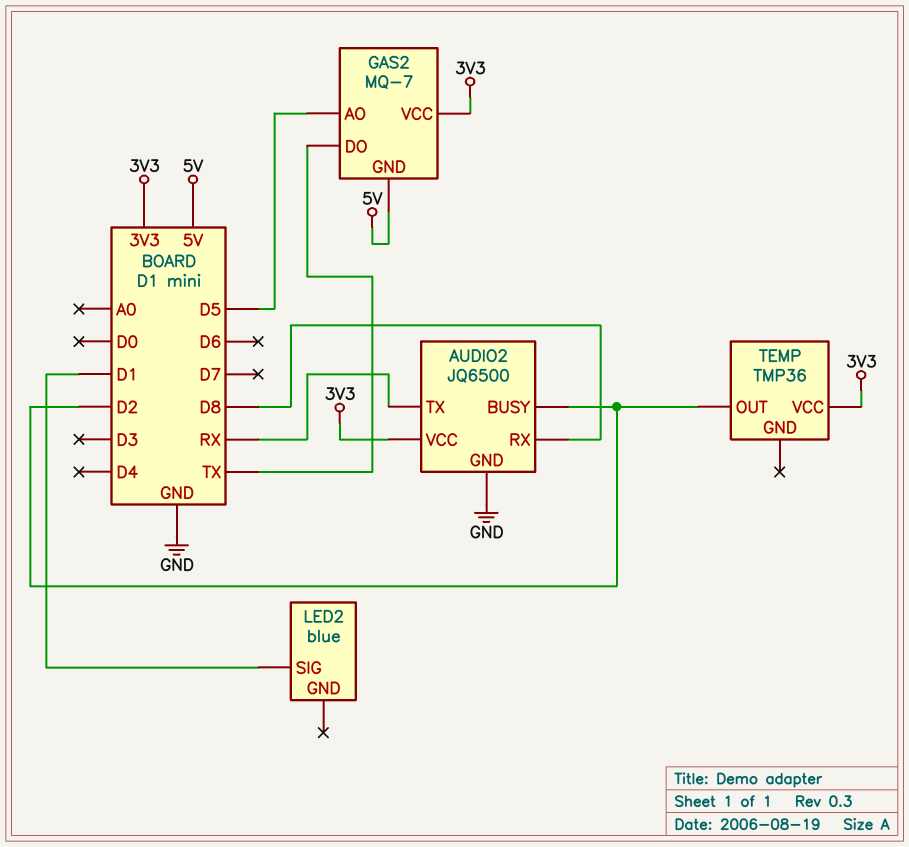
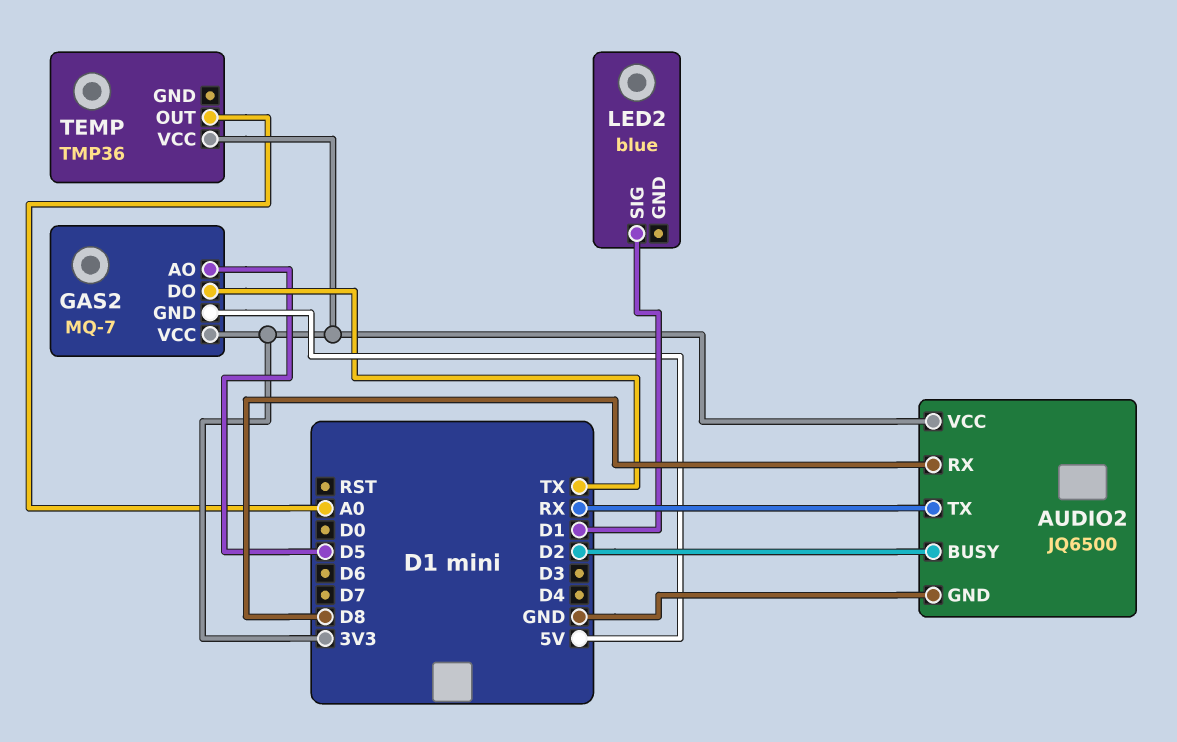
TEMP pin OUT: D2 -> A0

